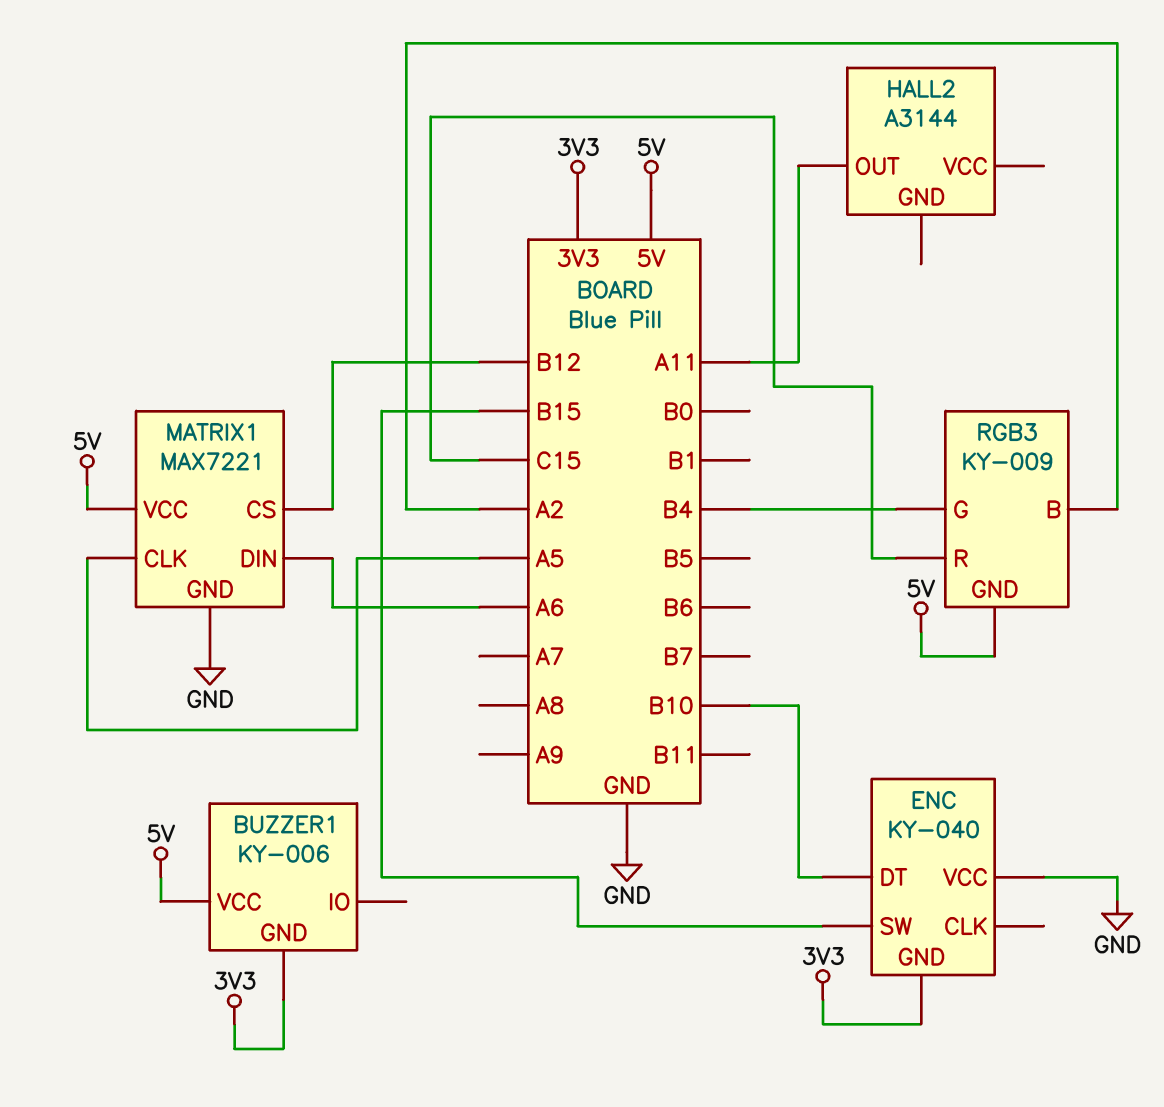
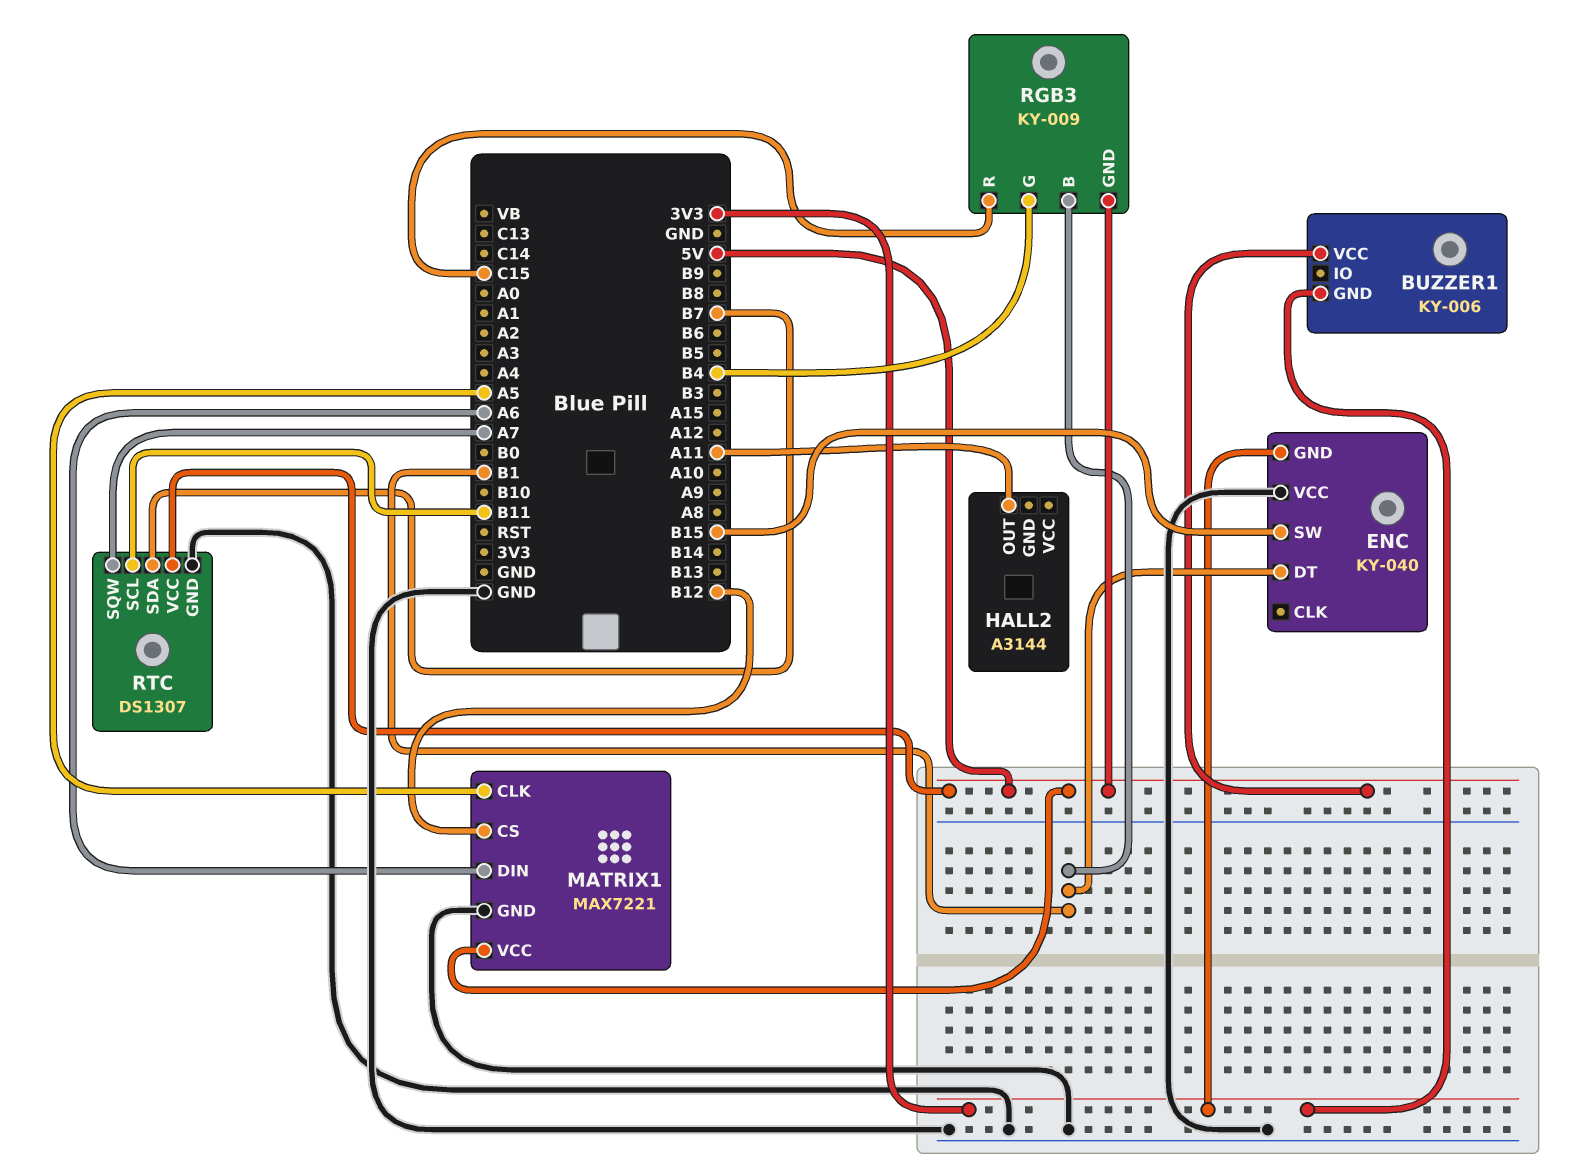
ENC pin DT: B10 -> B1
RGB3 pin B: A2 -> B1
RTC: none -> DS1307
RTC pin GND: none -> GND
RTC pin SCL: none -> B11
RTC pin SDA: none -> B7
RTC pin SQW: none -> A7
RTC pin VCC: none -> 5V

